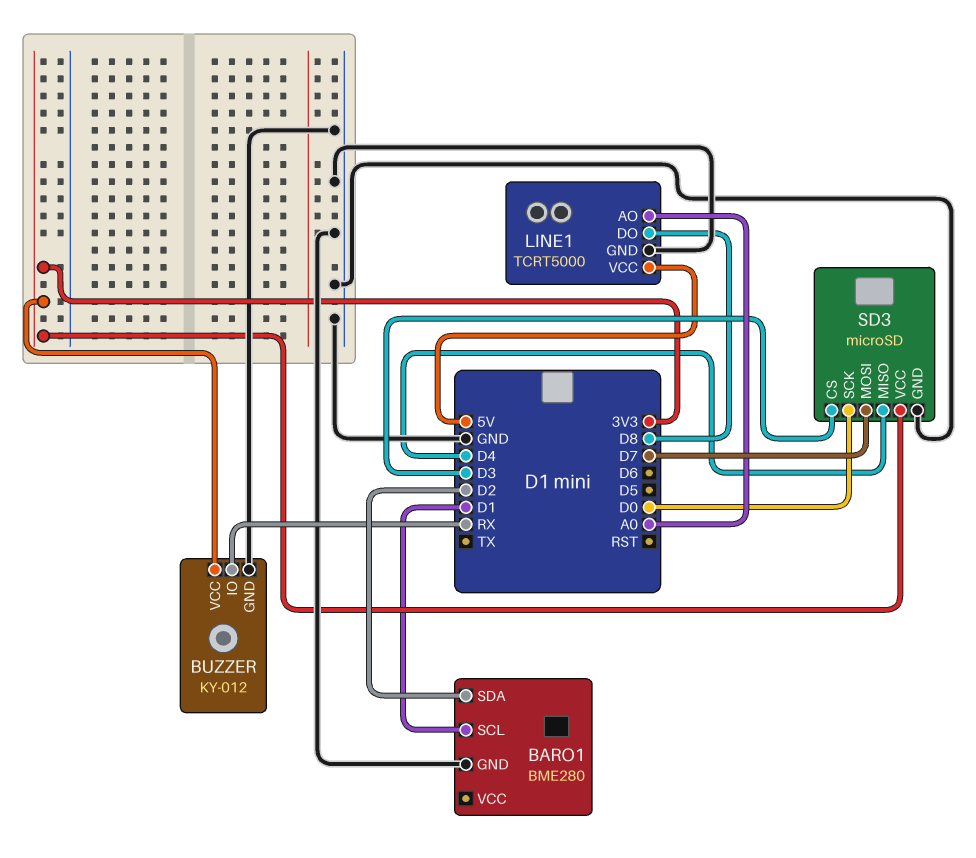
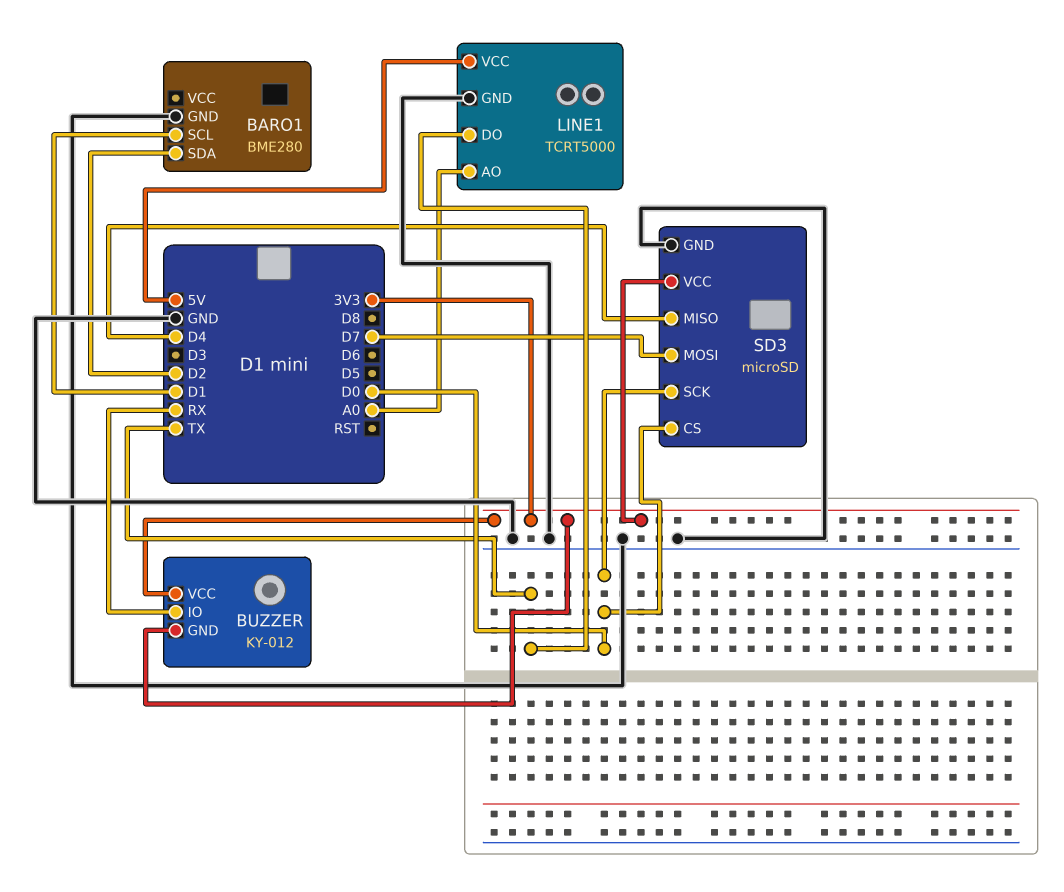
BUZZER pin GND: GND -> 3V3
LINE1 pin DO: D8 -> TX
SD3 pin CS: D3 -> D0

